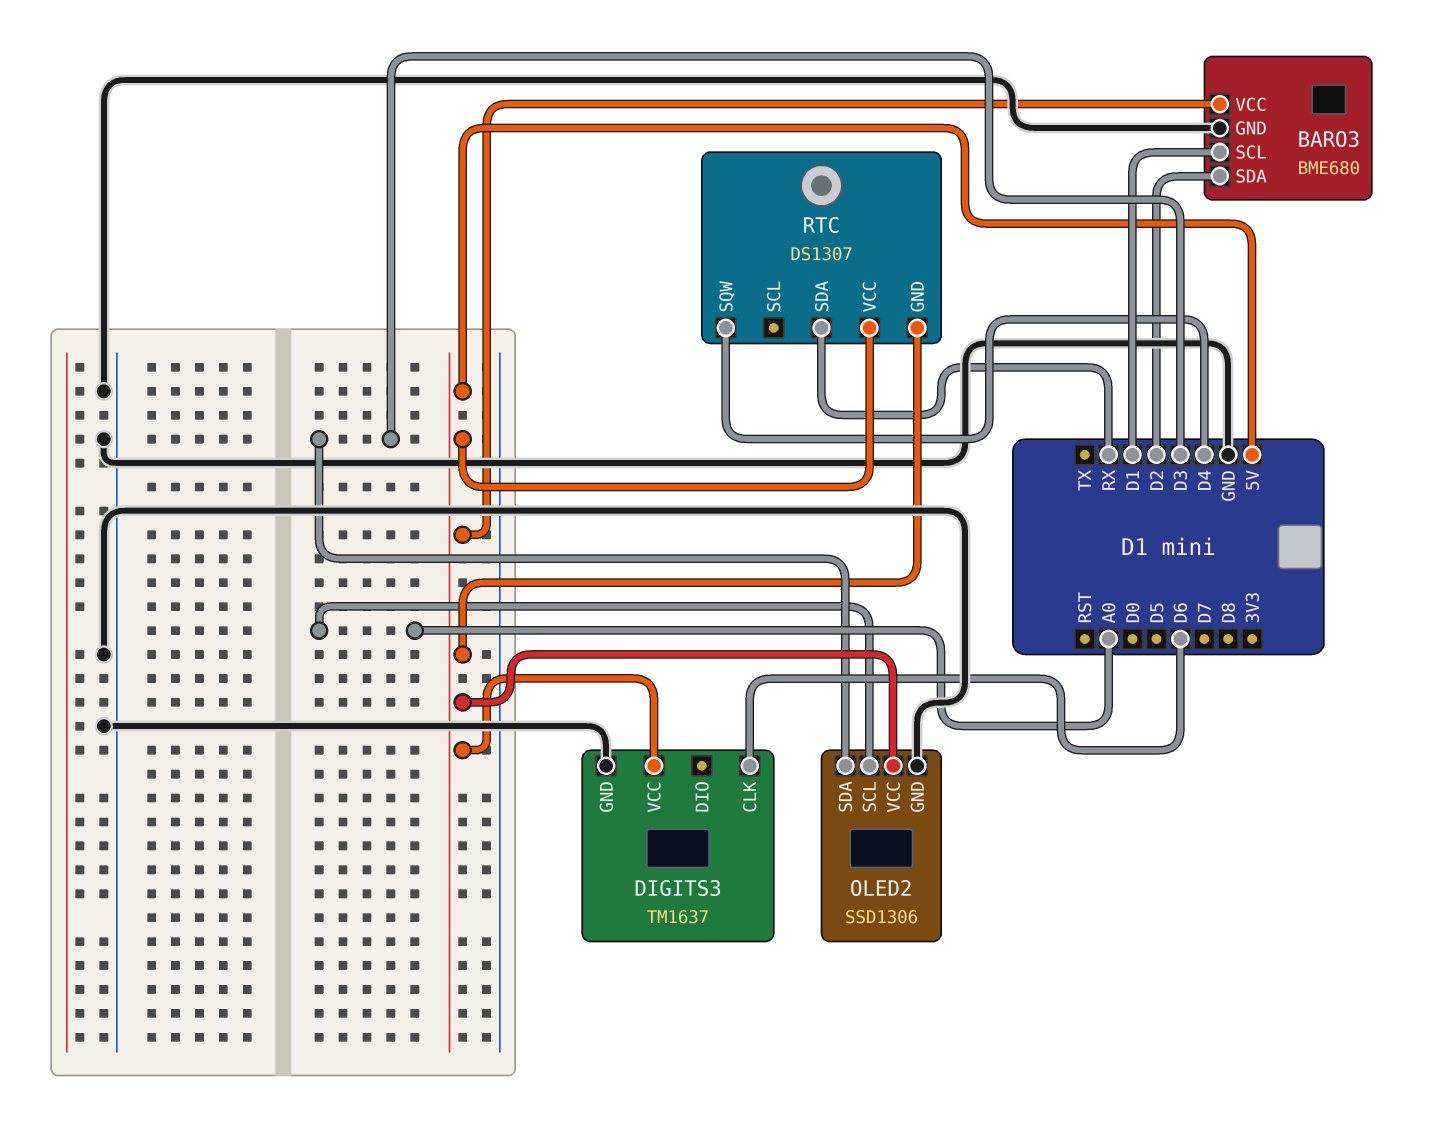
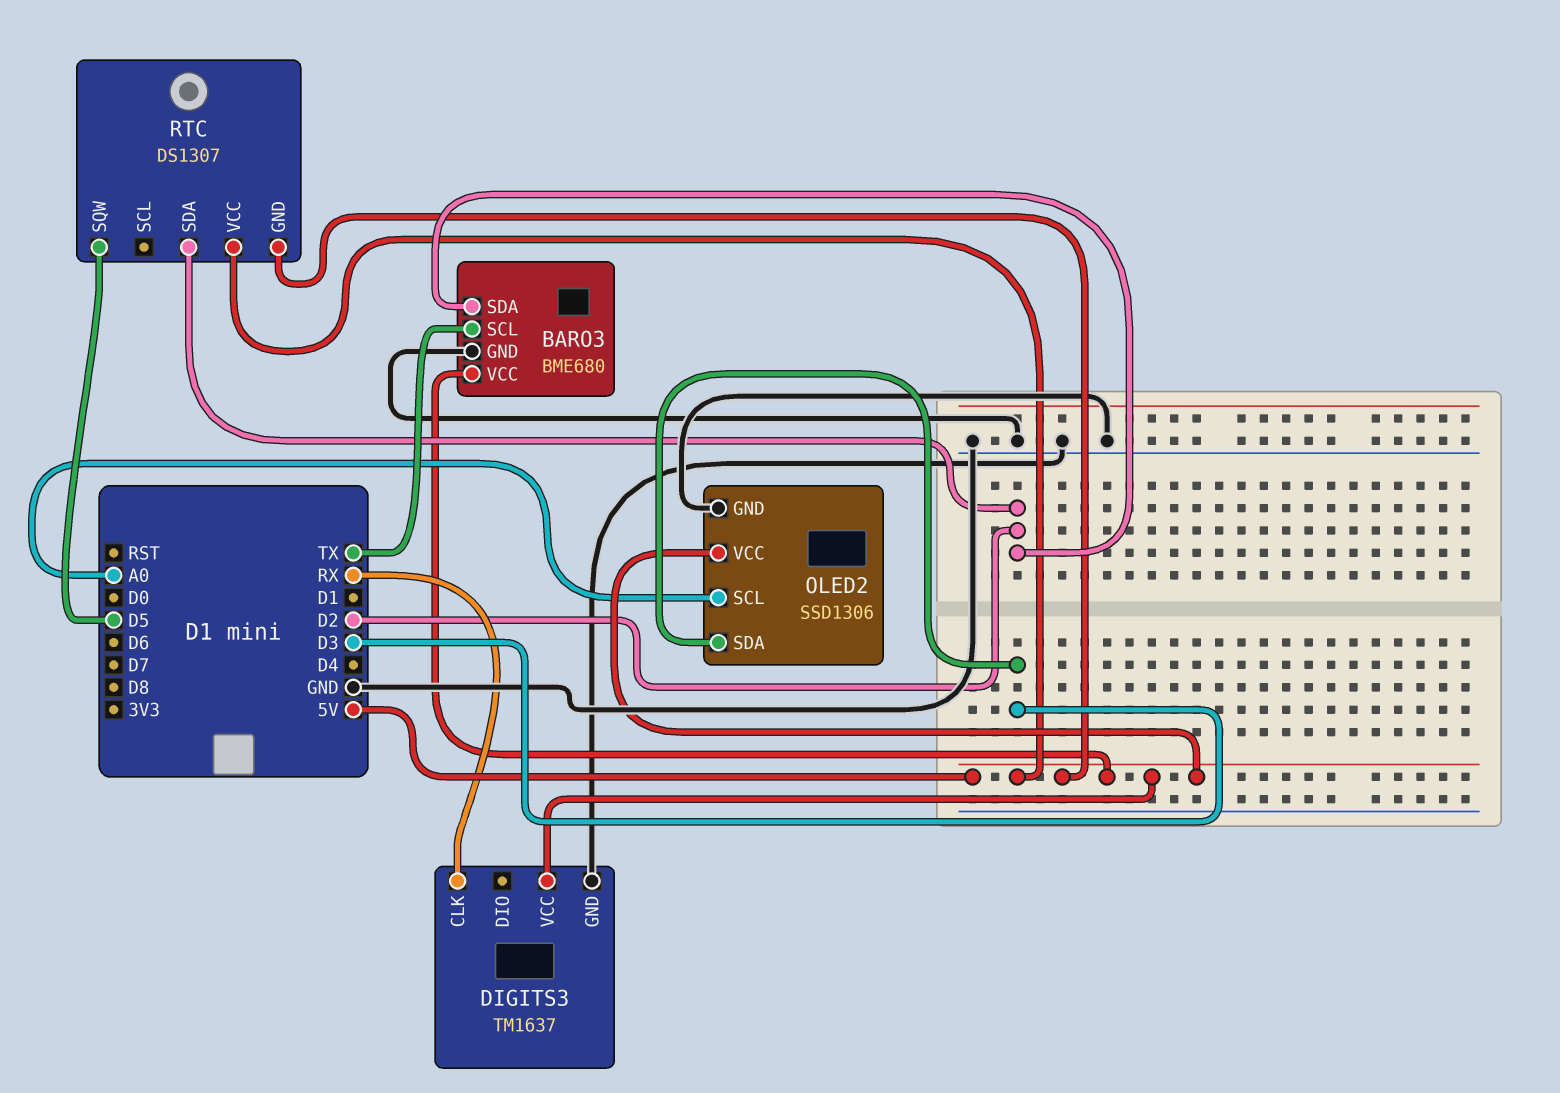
BARO3 pin SCL: D1 -> TX
DIGITS3 pin CLK: D6 -> RX
RTC pin SDA: RX -> D2
RTC pin SQW: D4 -> D5

